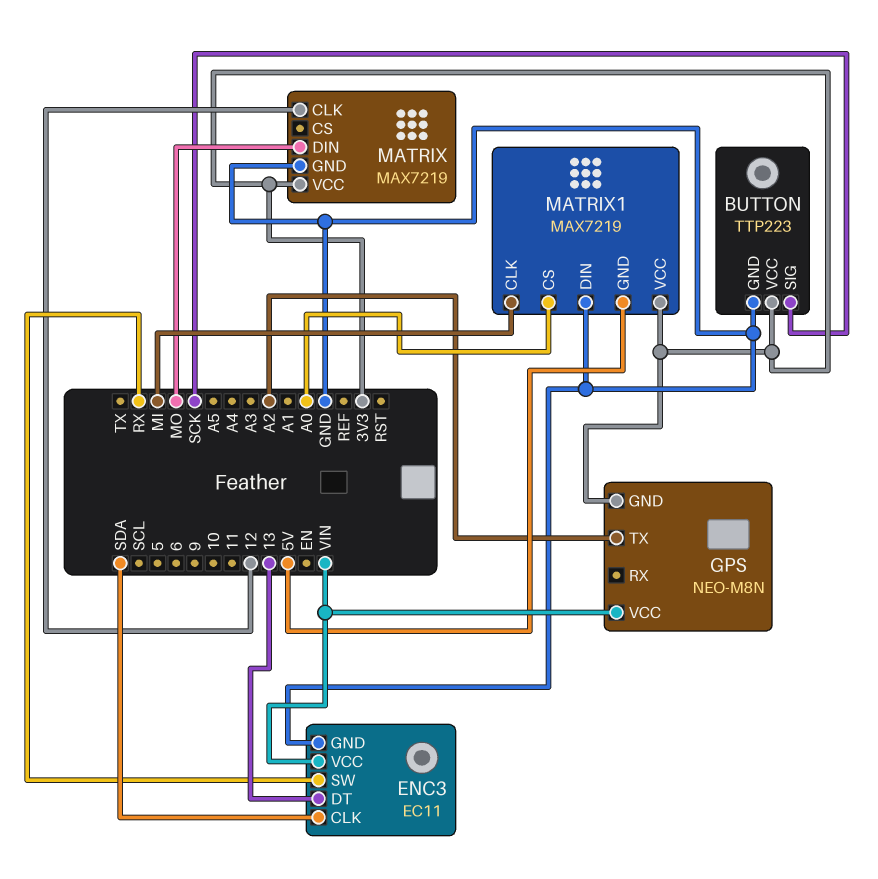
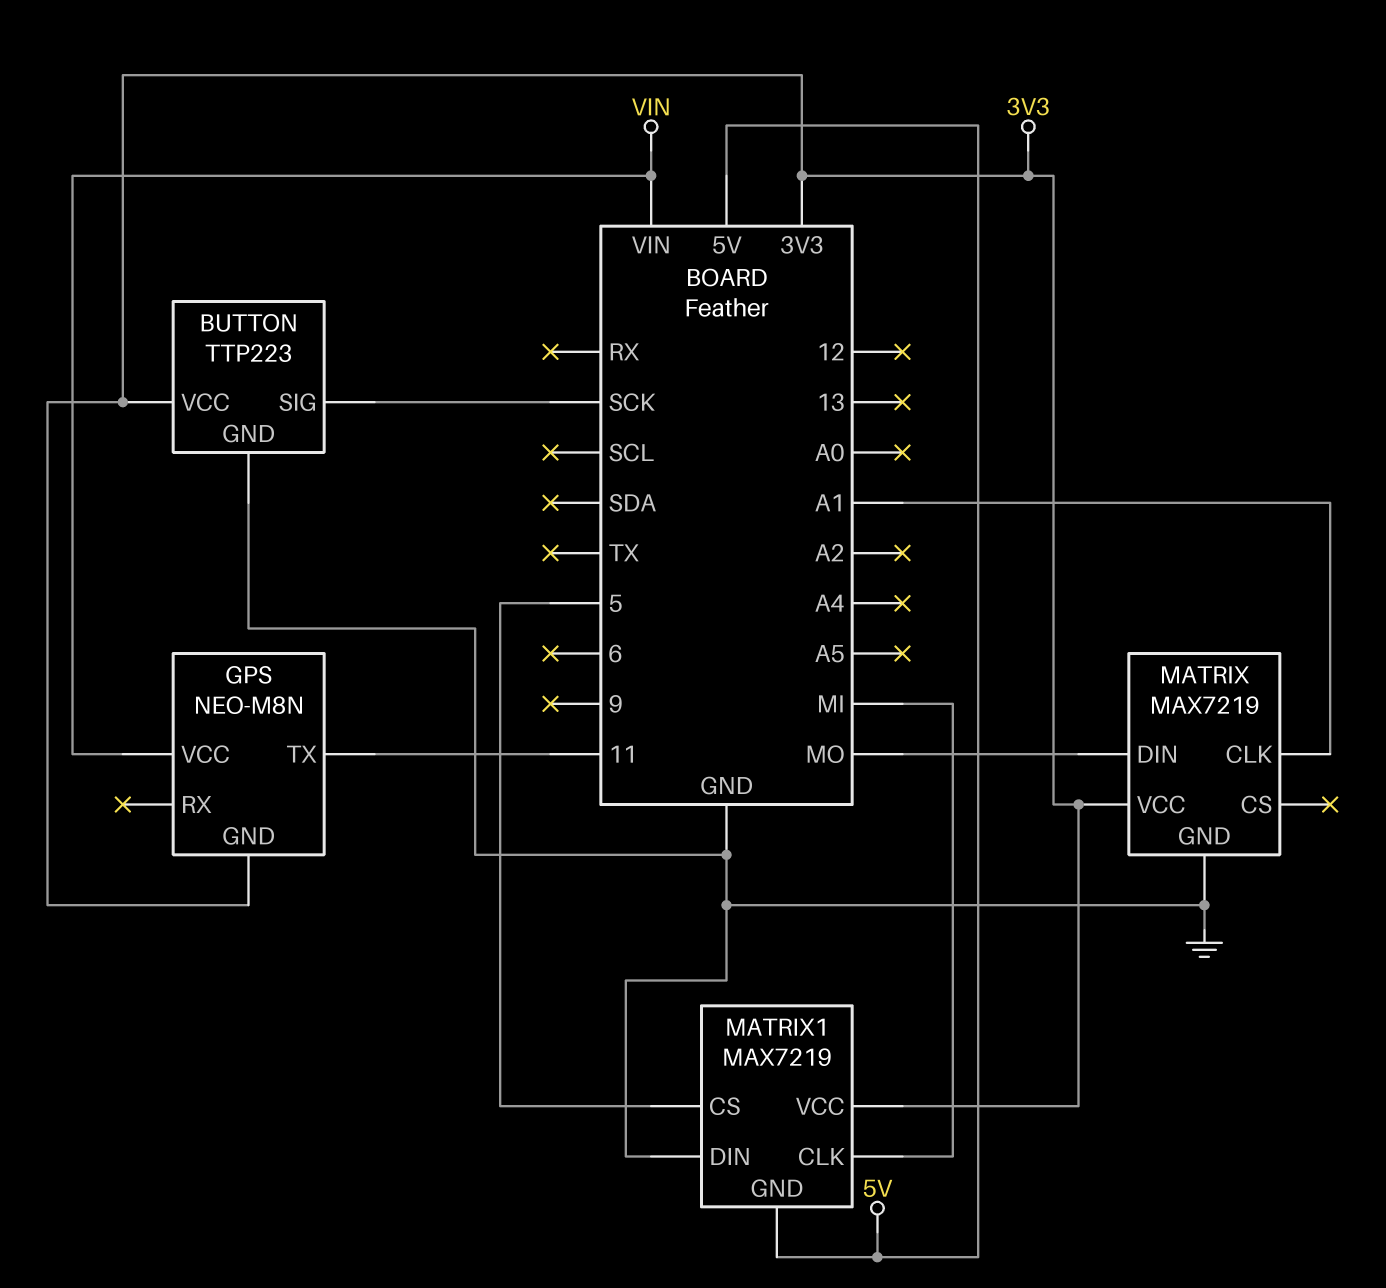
ENC3: EC11 -> none
ENC3 pin CLK: SDA -> none
ENC3 pin DT: 13 -> none
ENC3 pin GND: GND -> none
ENC3 pin SW: RX -> none
ENC3 pin VCC: VIN -> none
GPS pin TX: A2 -> 11
MATRIX pin CLK: 12 -> A1
MATRIX1 pin CS: A0 -> 5

